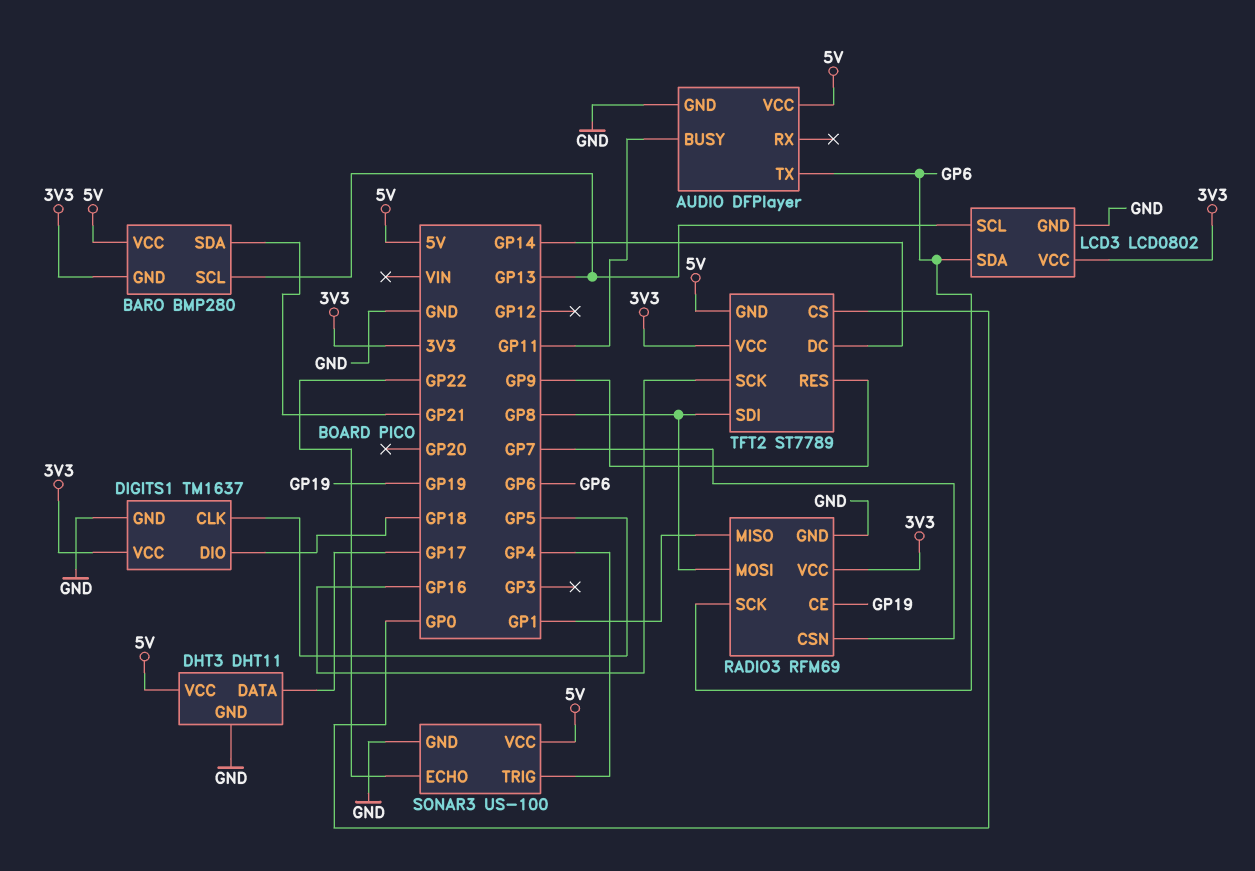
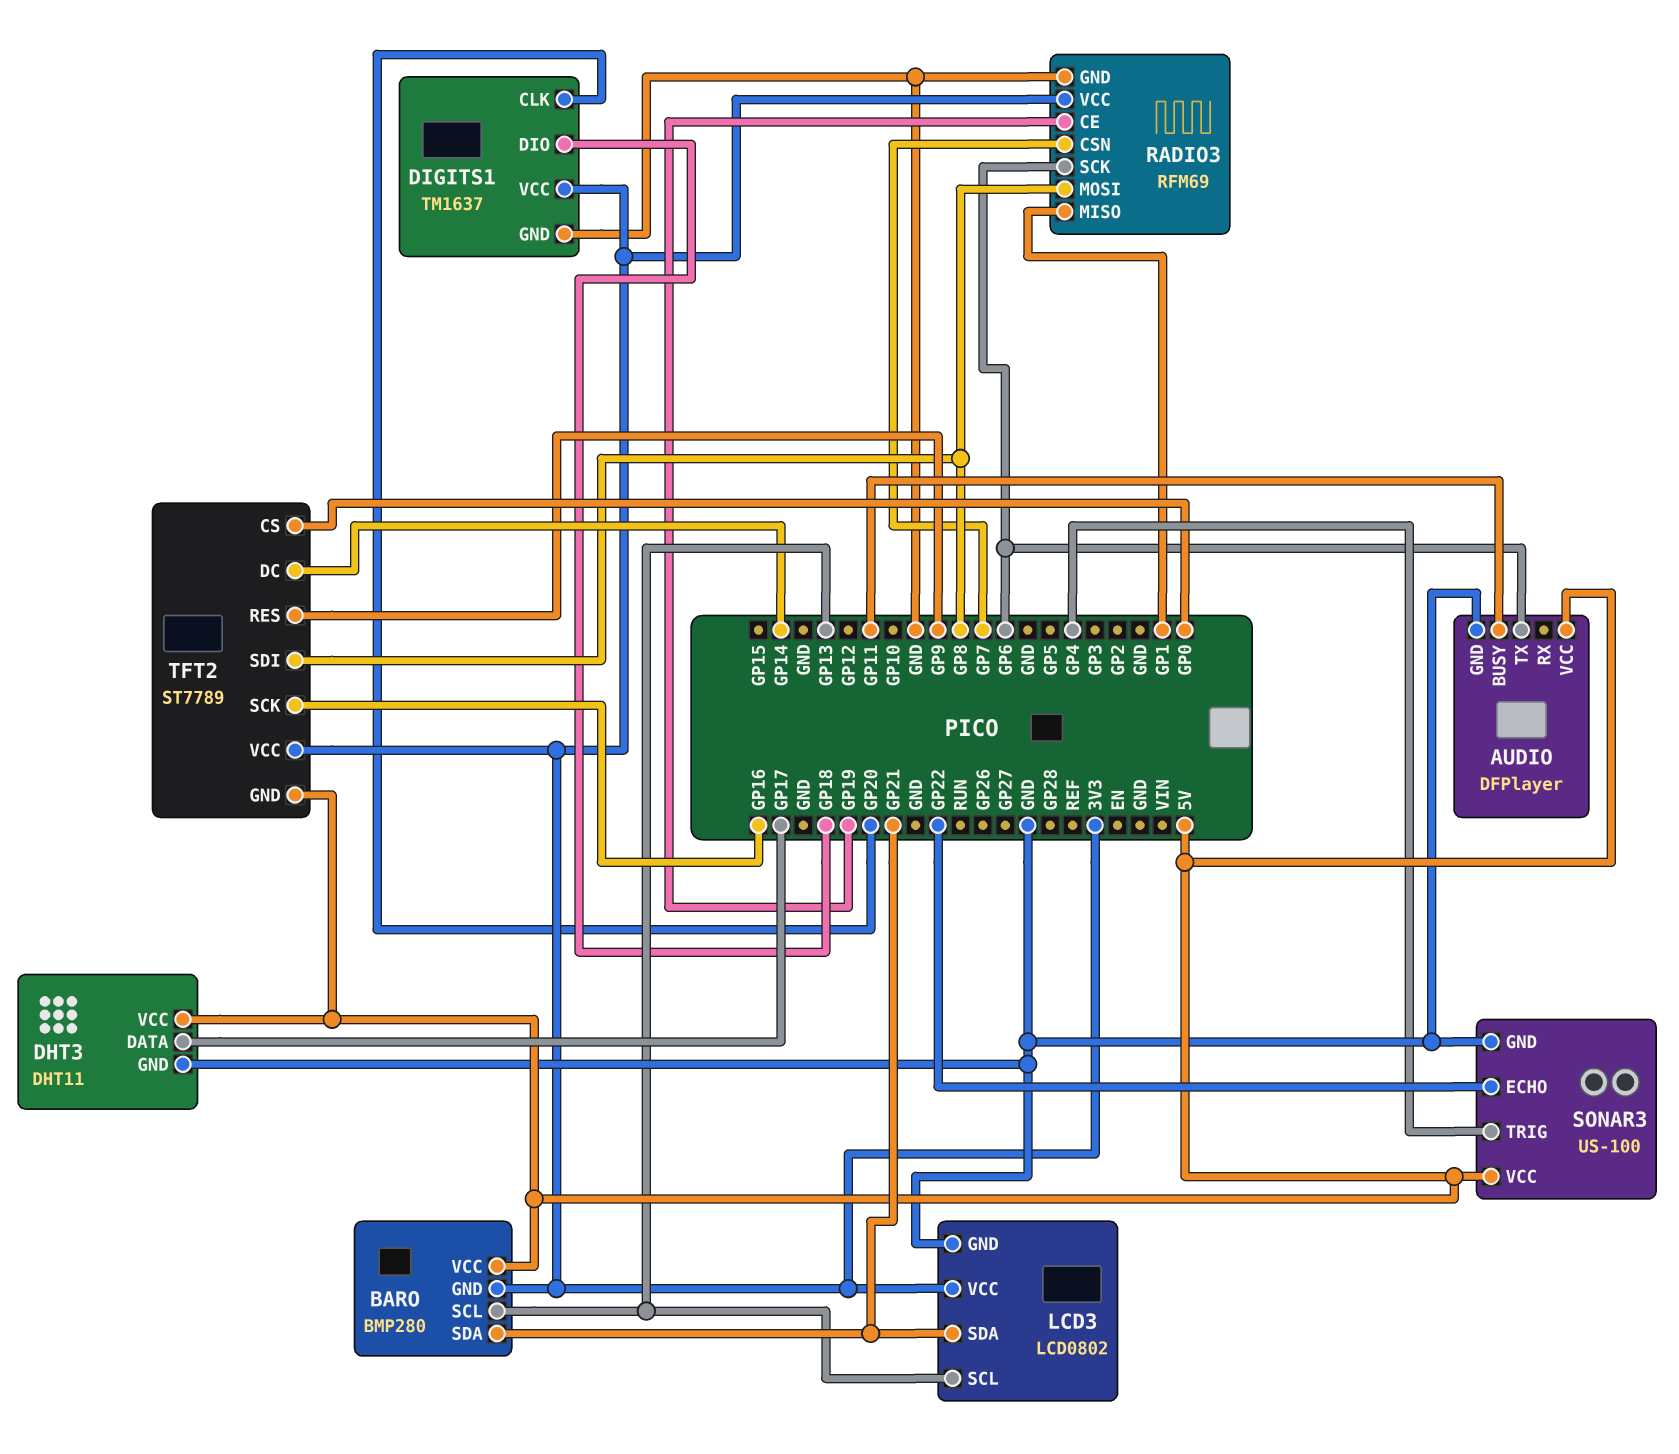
DIGITS1 pin CLK: GP5 -> GP20
LCD3 pin SDA: GP6 -> GP21

